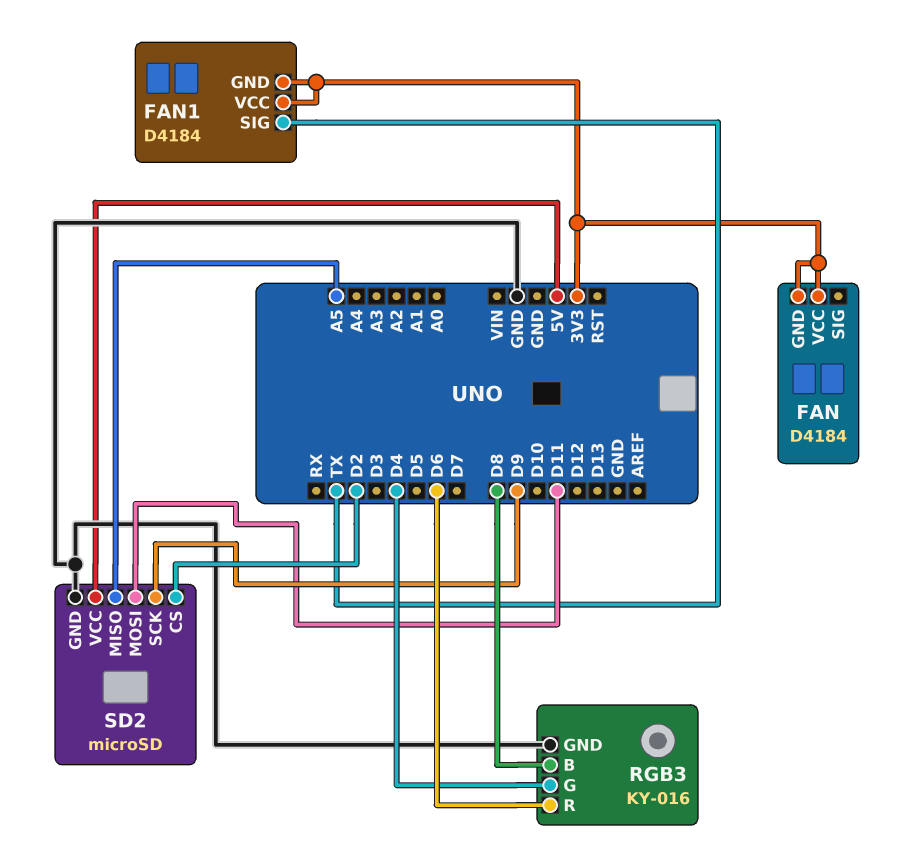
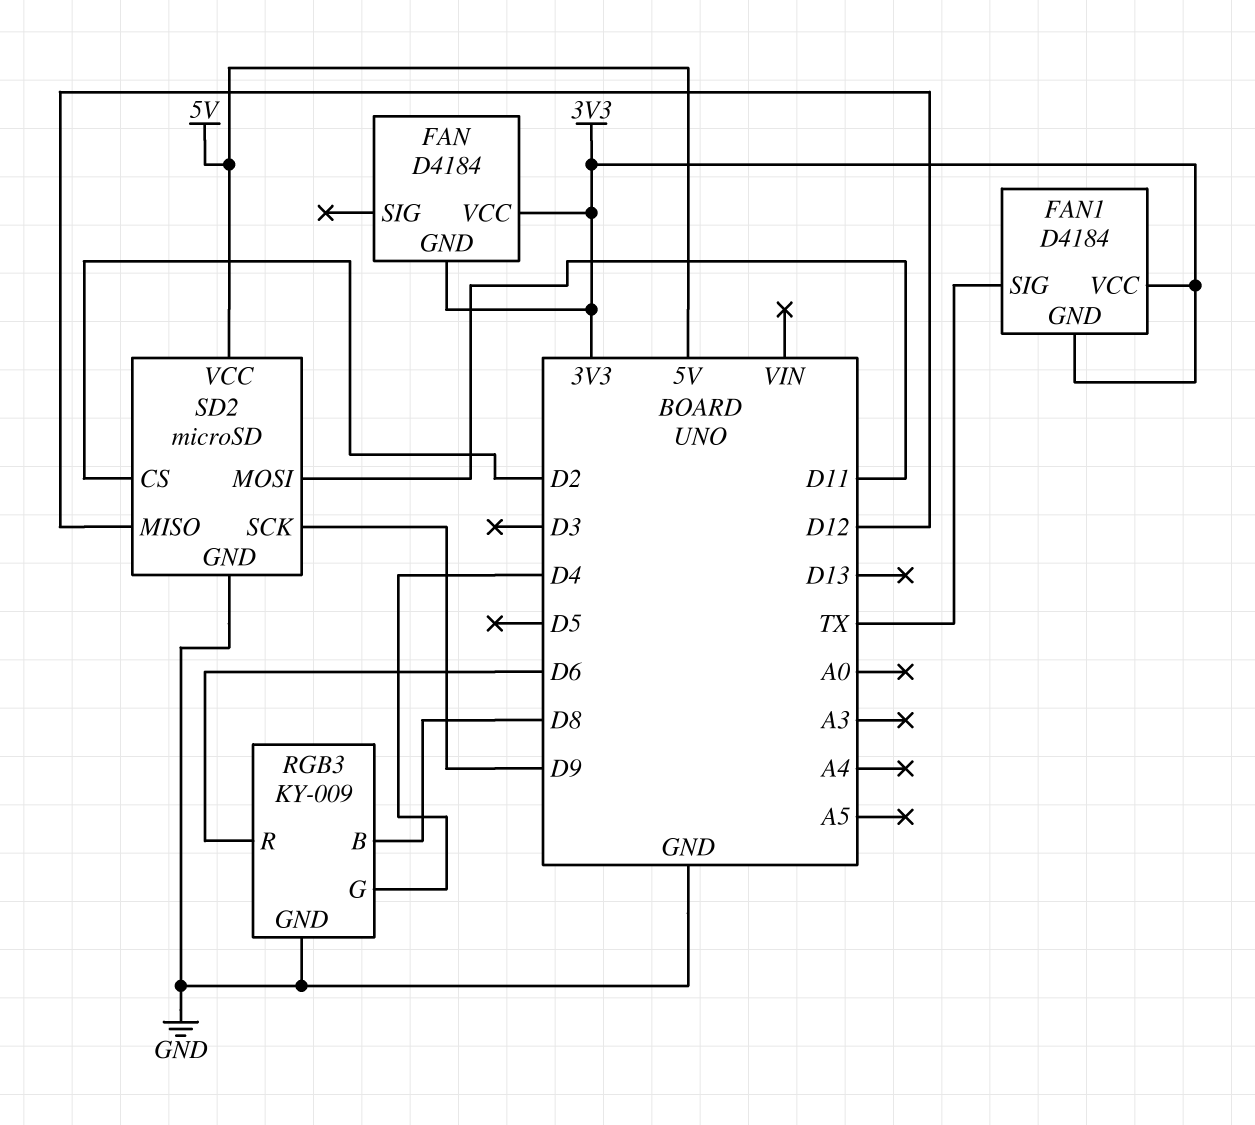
RGB3: KY-016 -> KY-009
SD2 pin MISO: A5 -> D12

